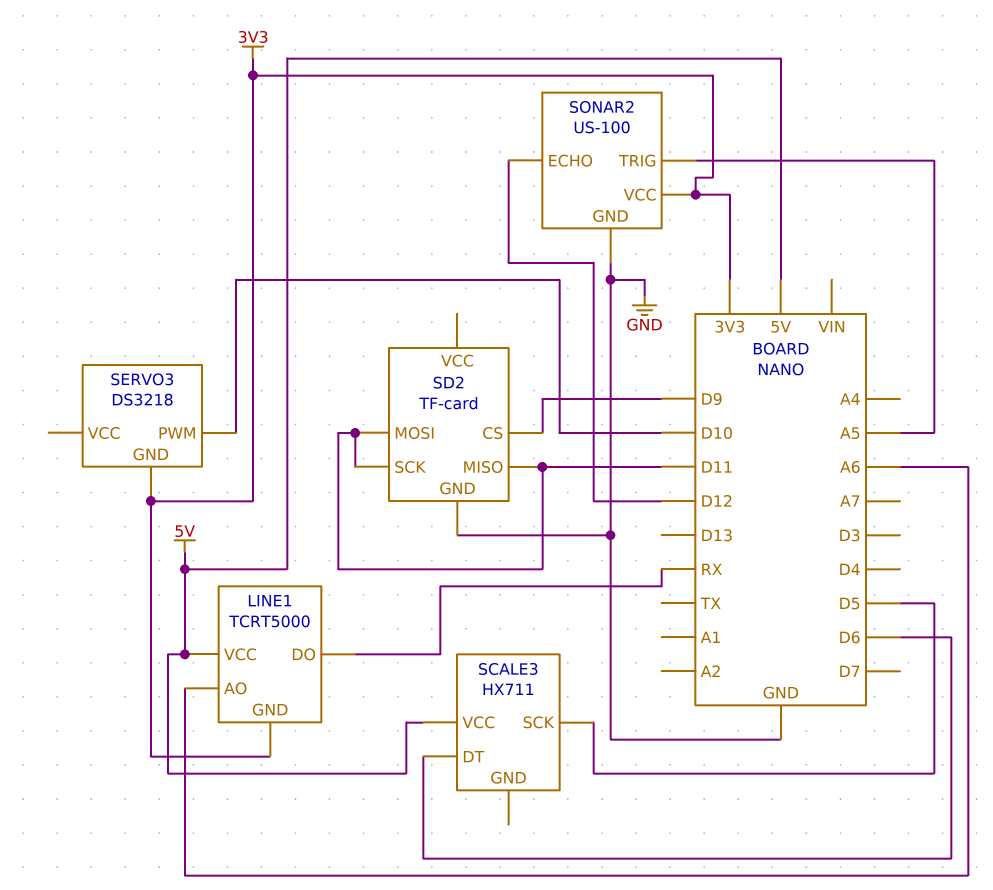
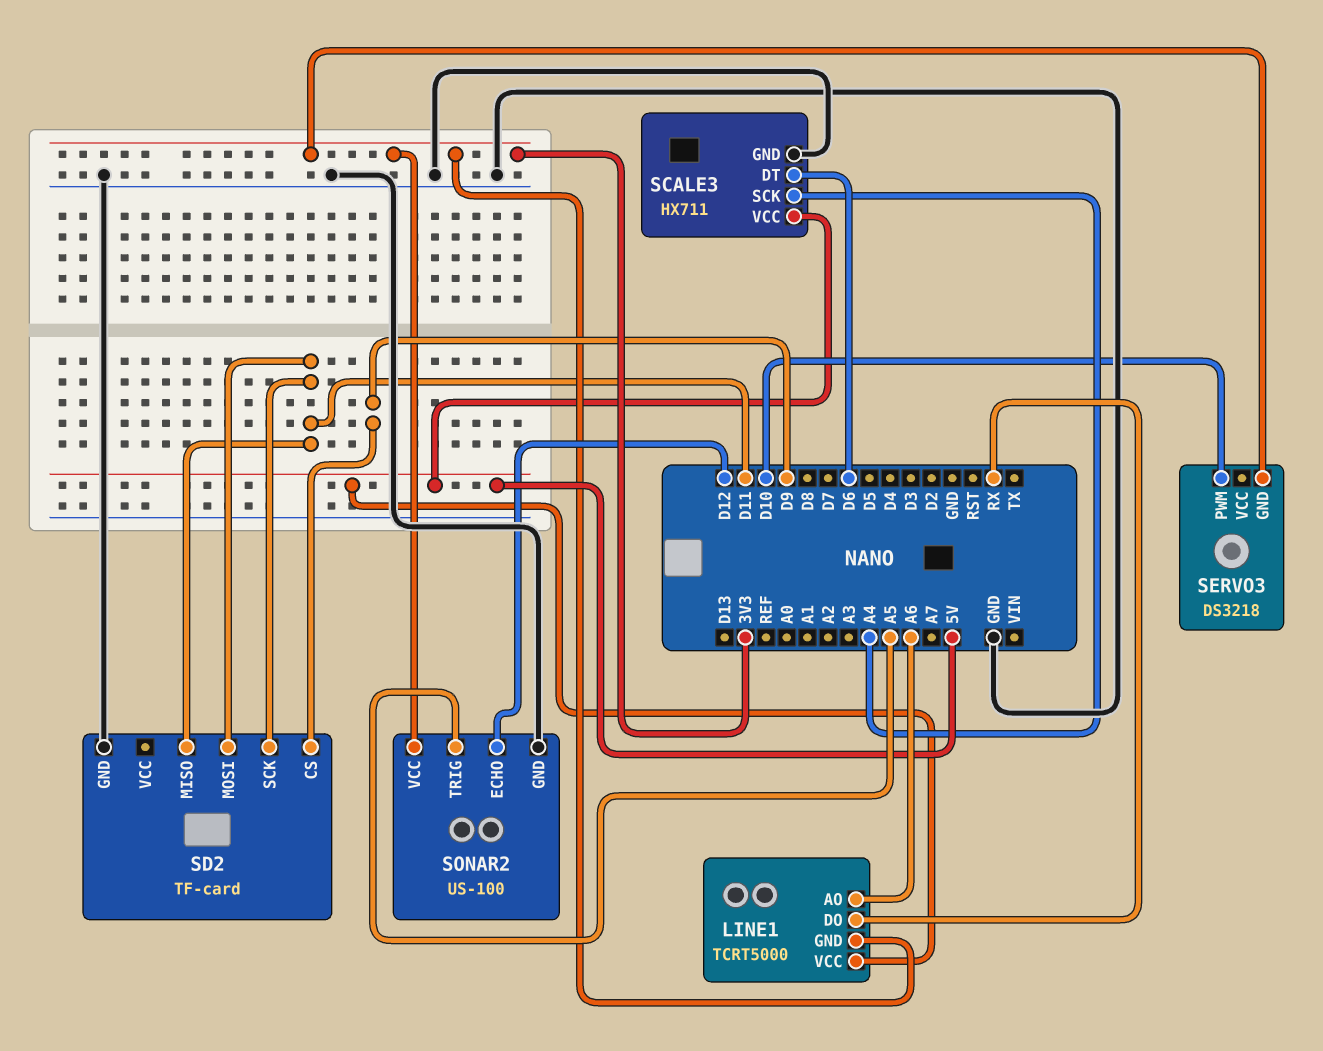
SCALE3 pin GND: none -> GND
SCALE3 pin SCK: D5 -> A4

